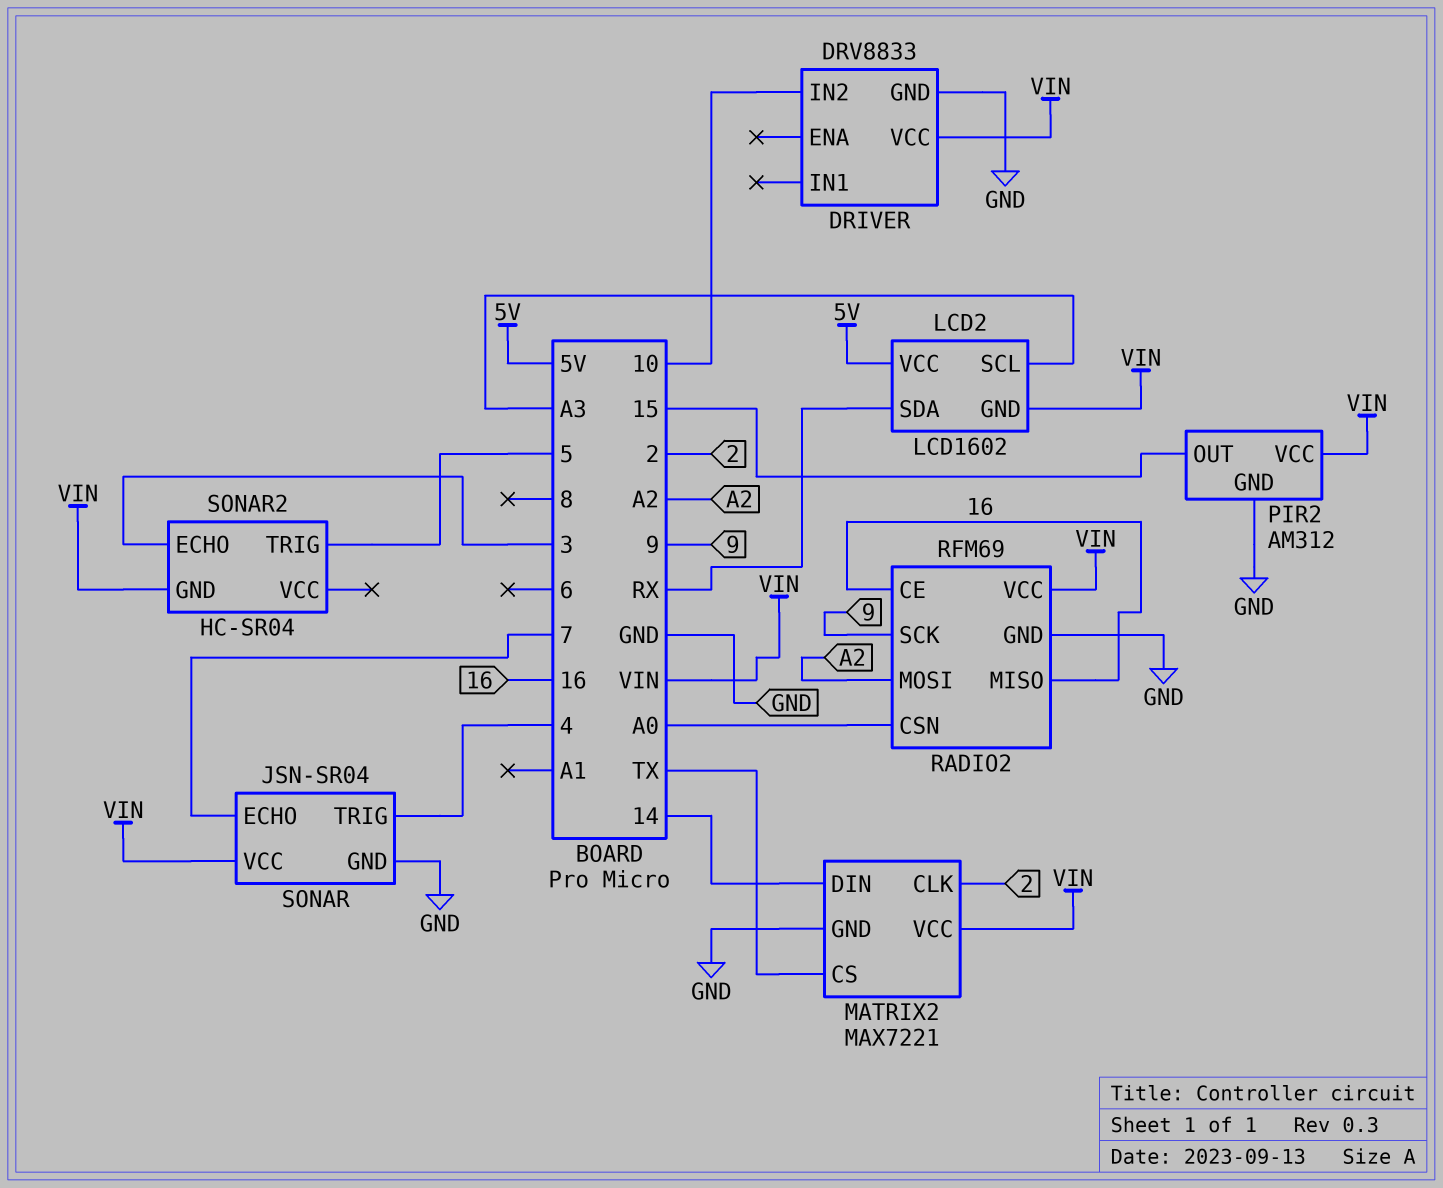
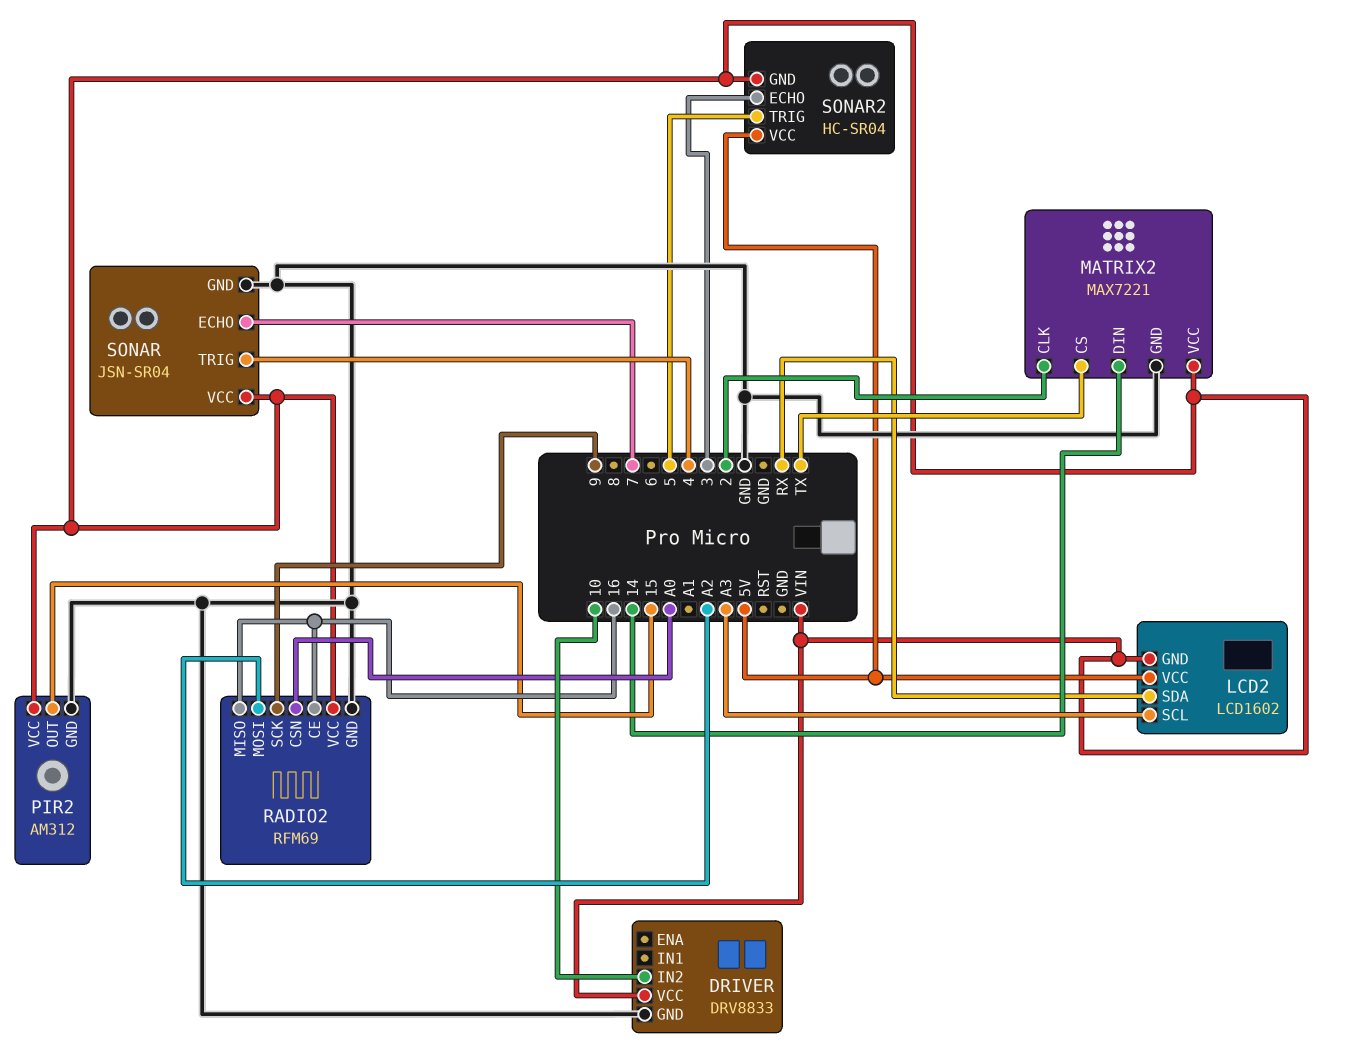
SONAR2 pin VCC: none -> 5V

